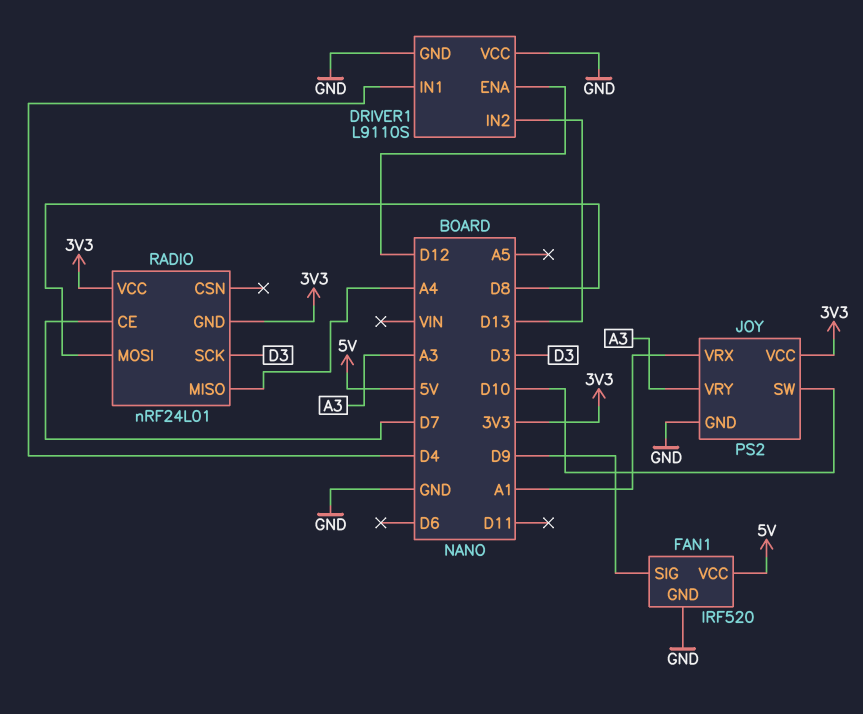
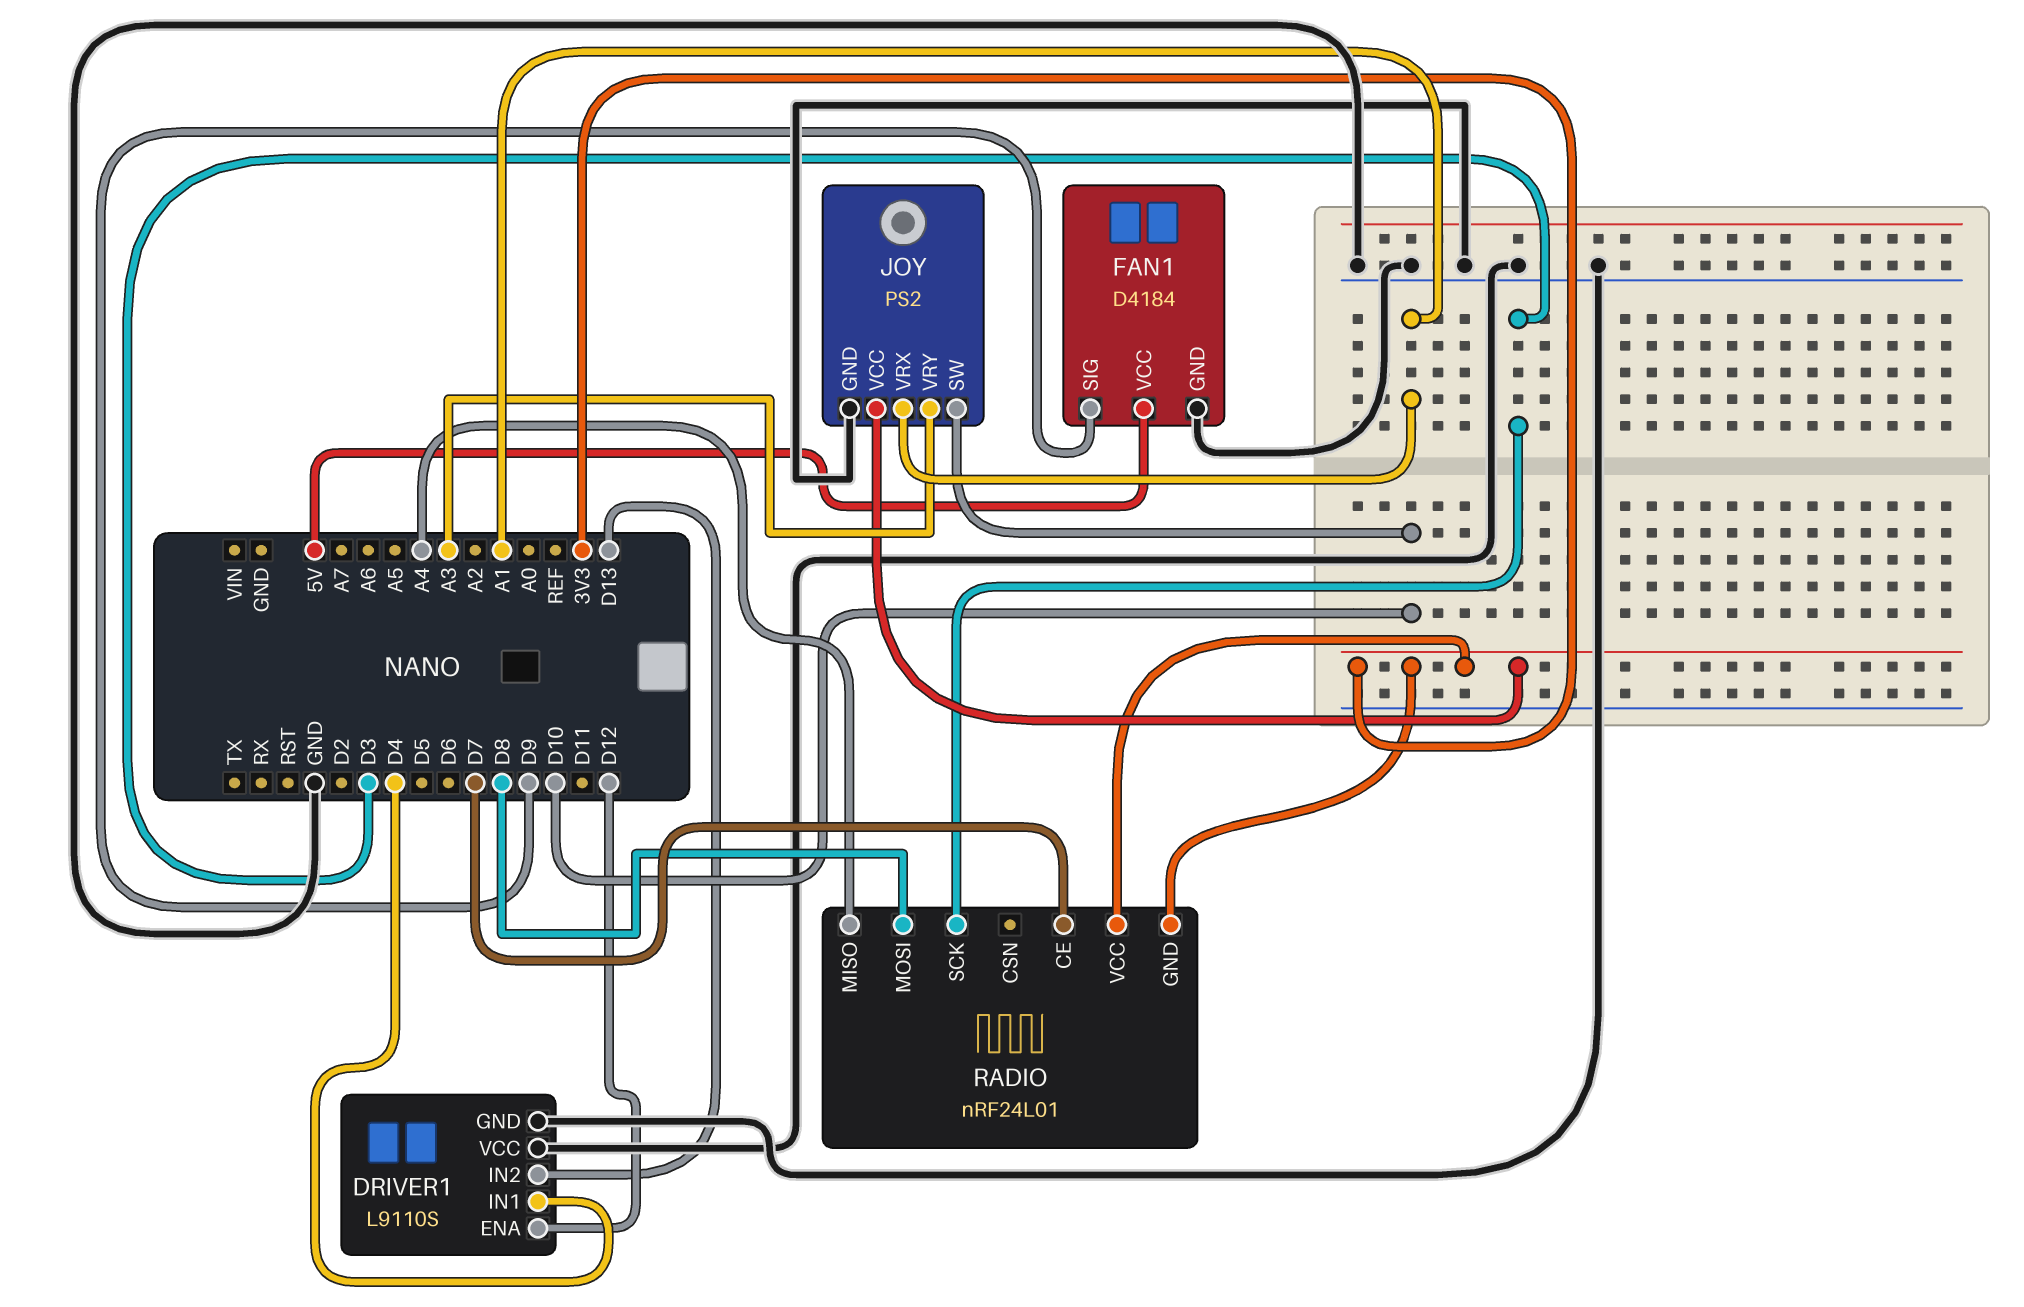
FAN1: IRF520 -> D4184

